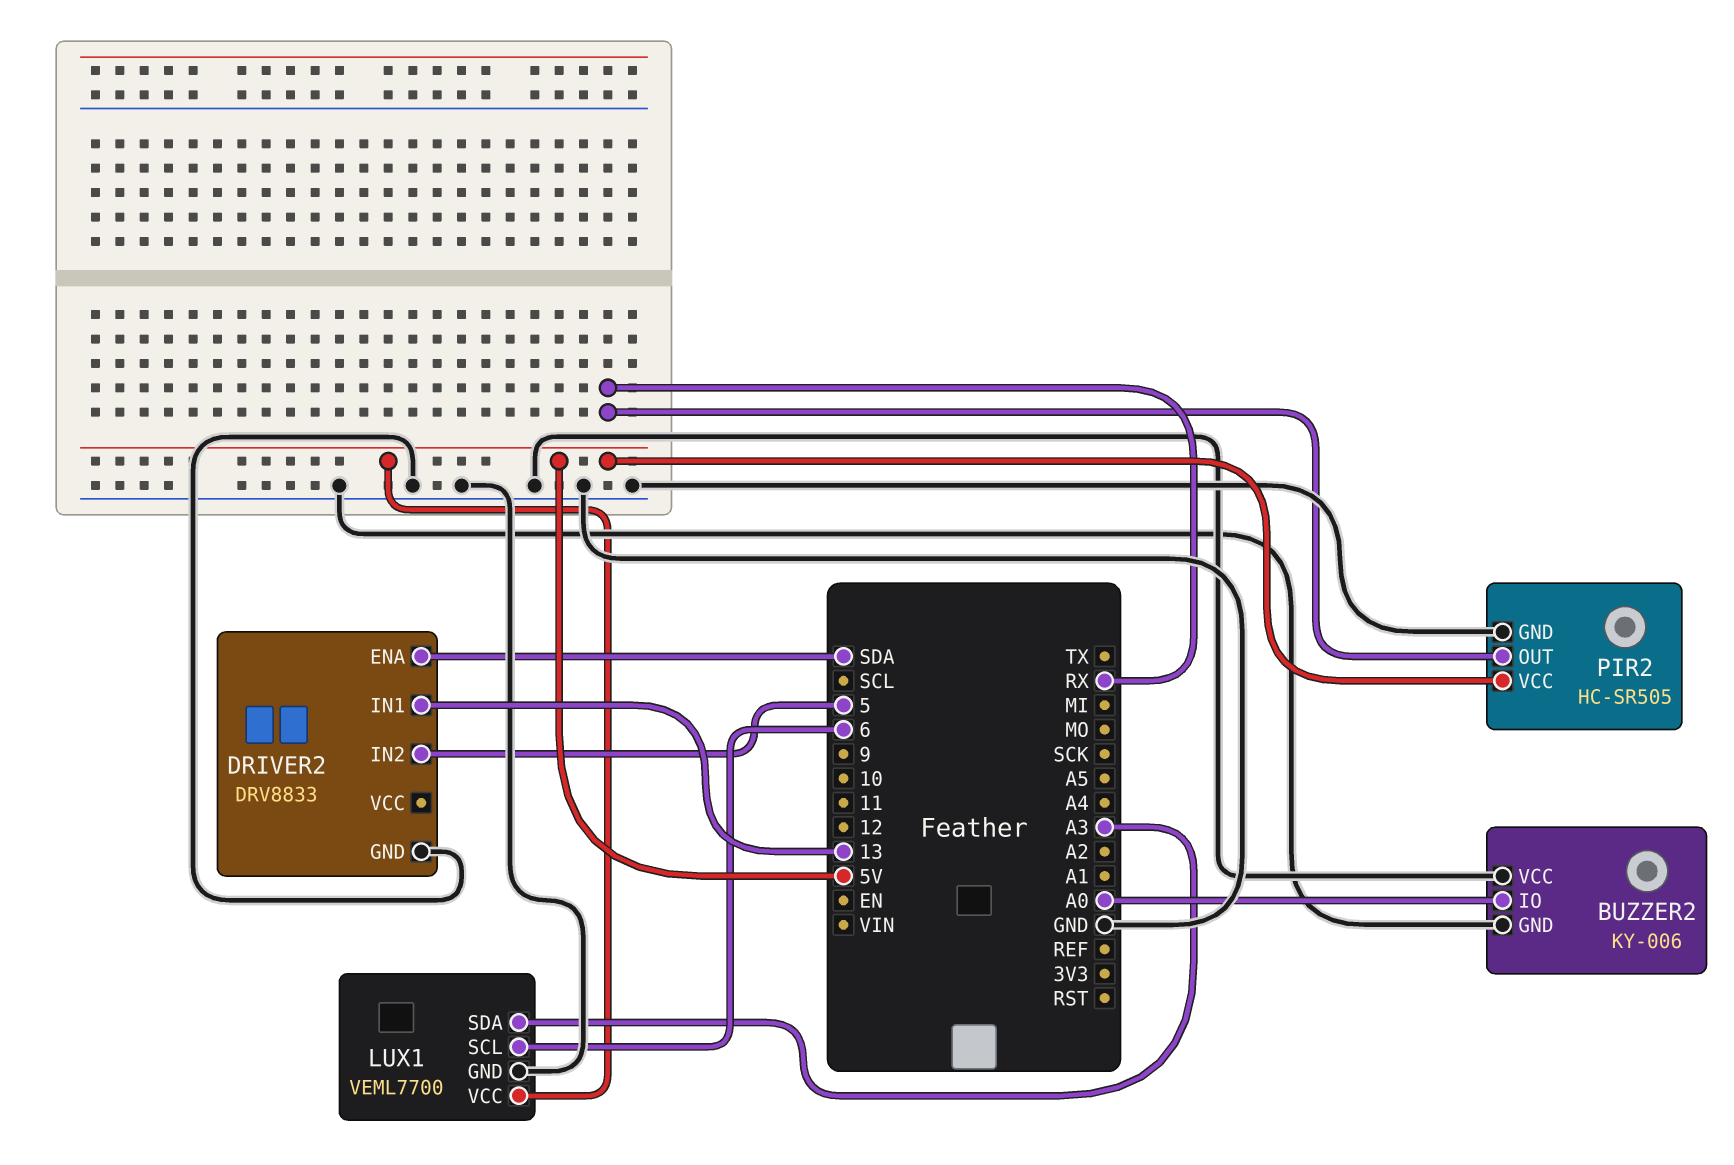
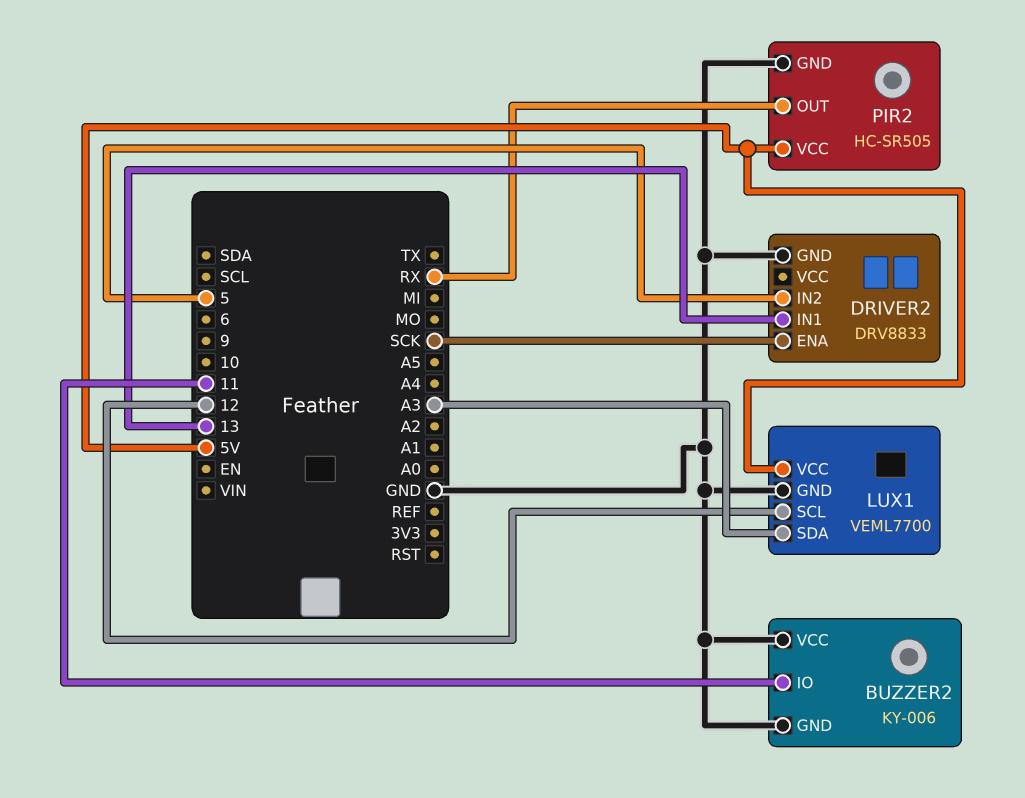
BUZZER2 pin IO: A0 -> 11
DRIVER2 pin ENA: SDA -> SCK
LUX1 pin SCL: 6 -> 12

